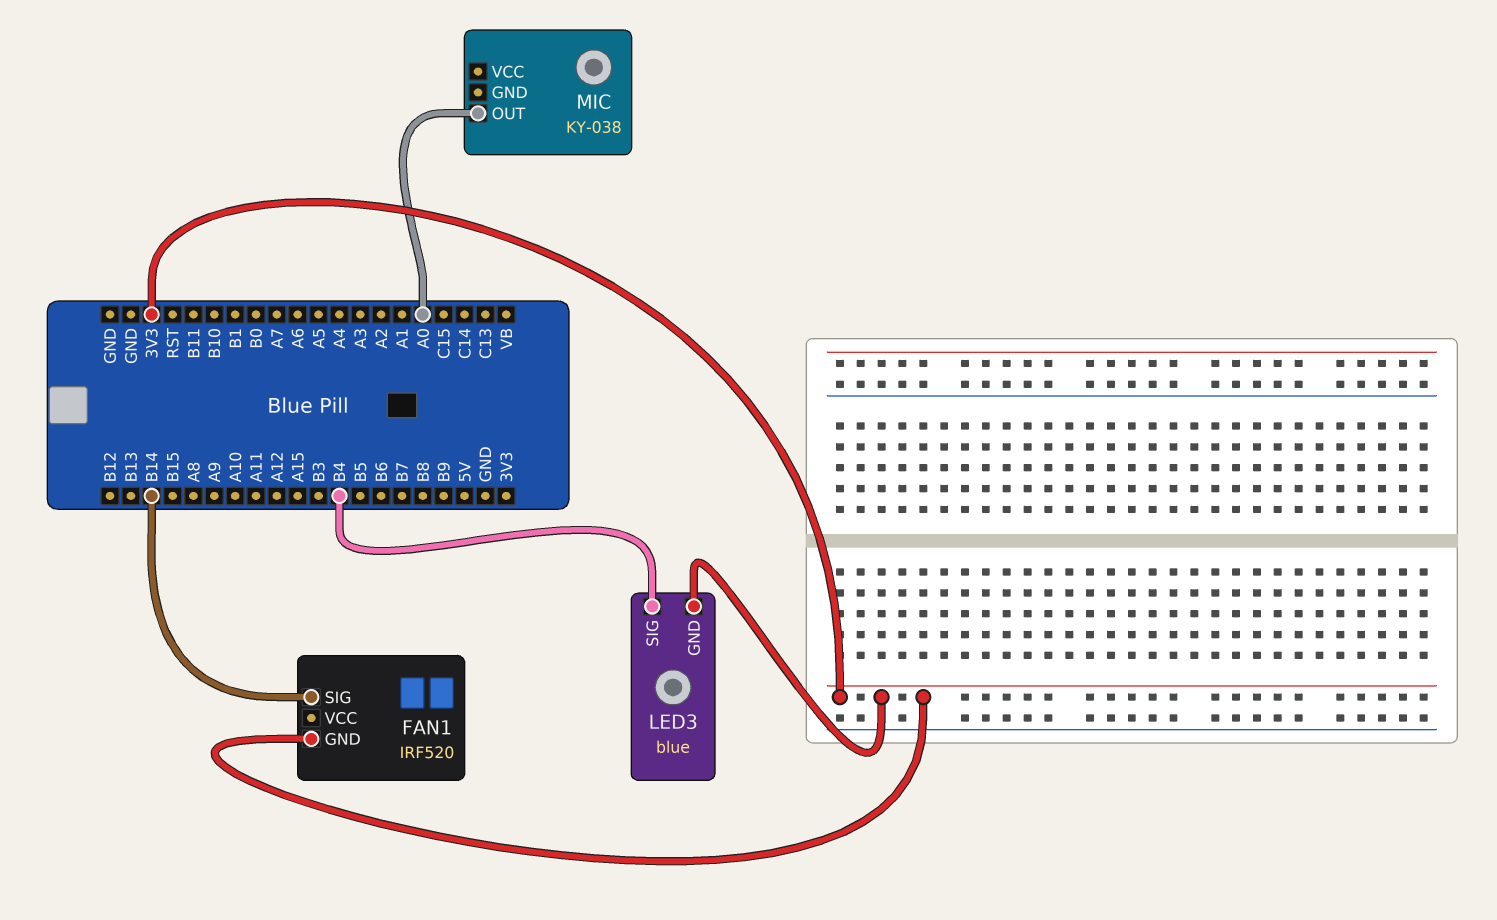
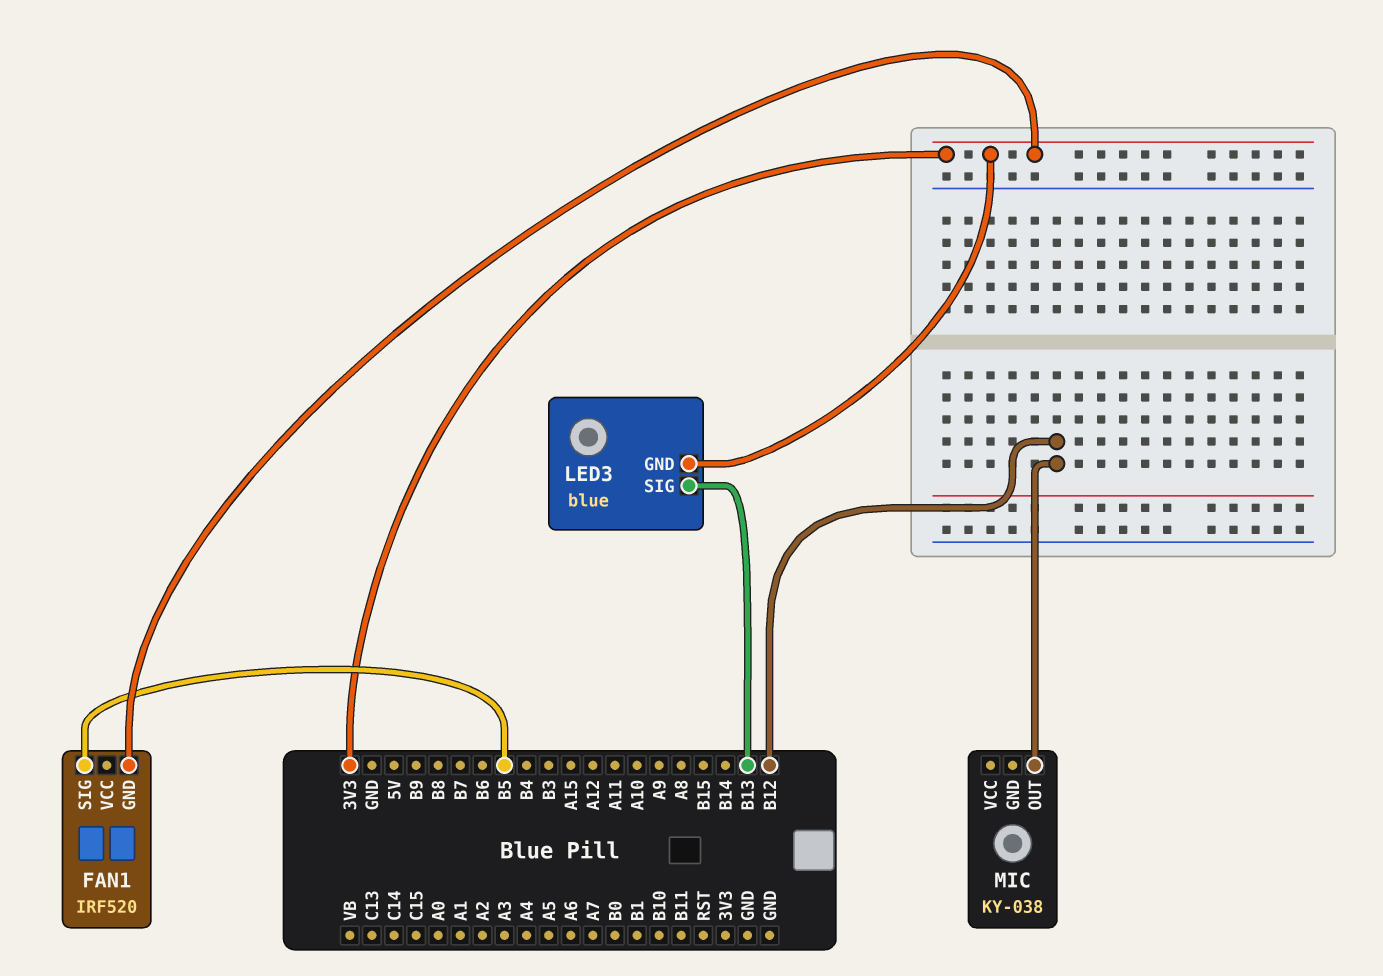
FAN1 pin SIG: B14 -> B5
LED3 pin SIG: B4 -> B13
MIC pin OUT: A0 -> B12

